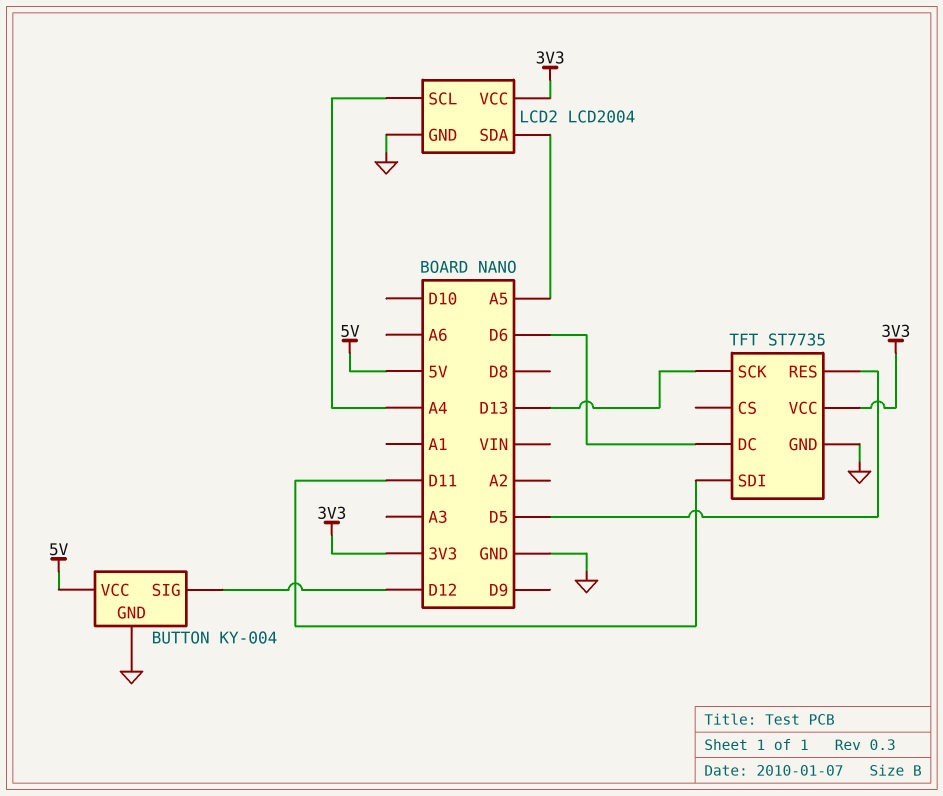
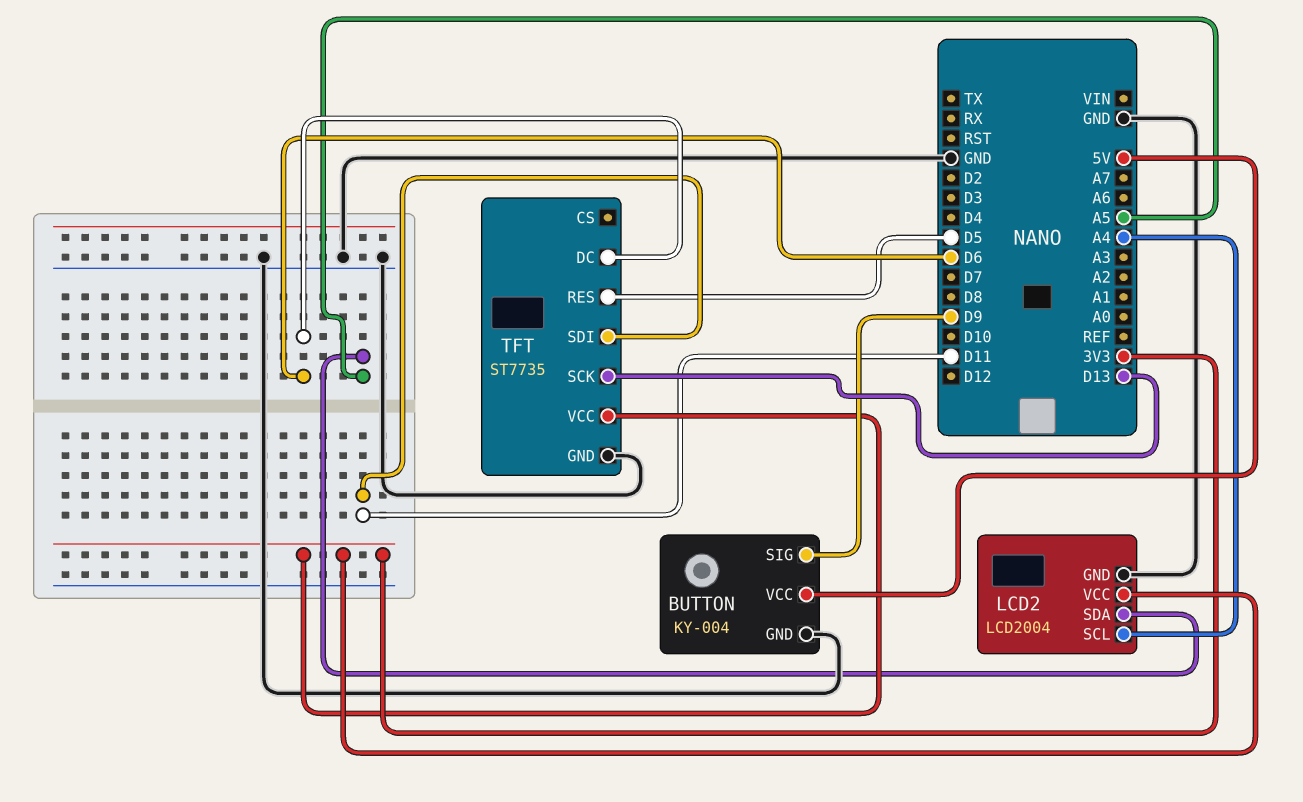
BUTTON pin SIG: D12 -> D9

